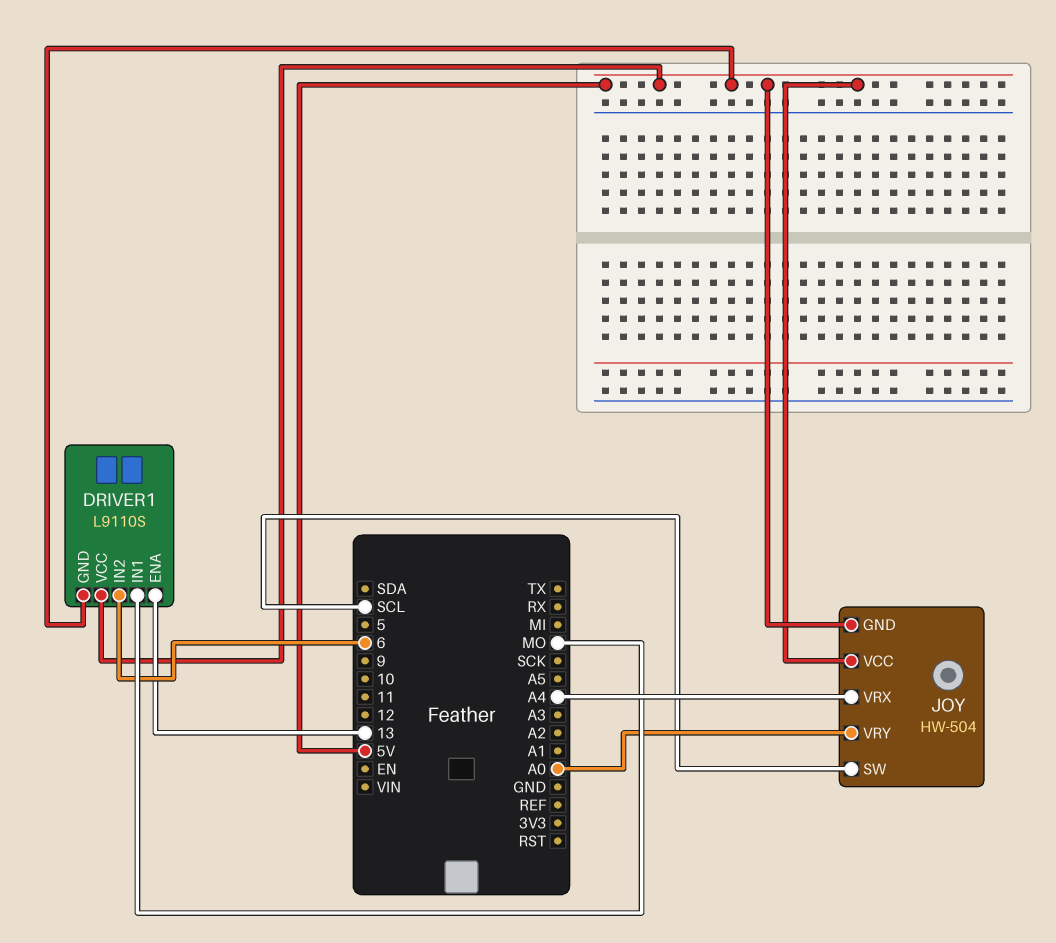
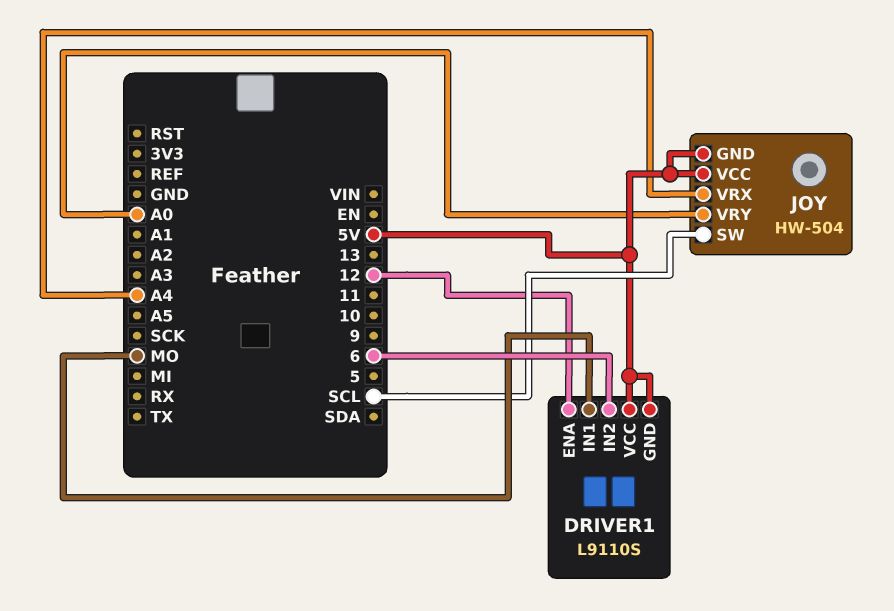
DRIVER1 pin ENA: 13 -> 12

